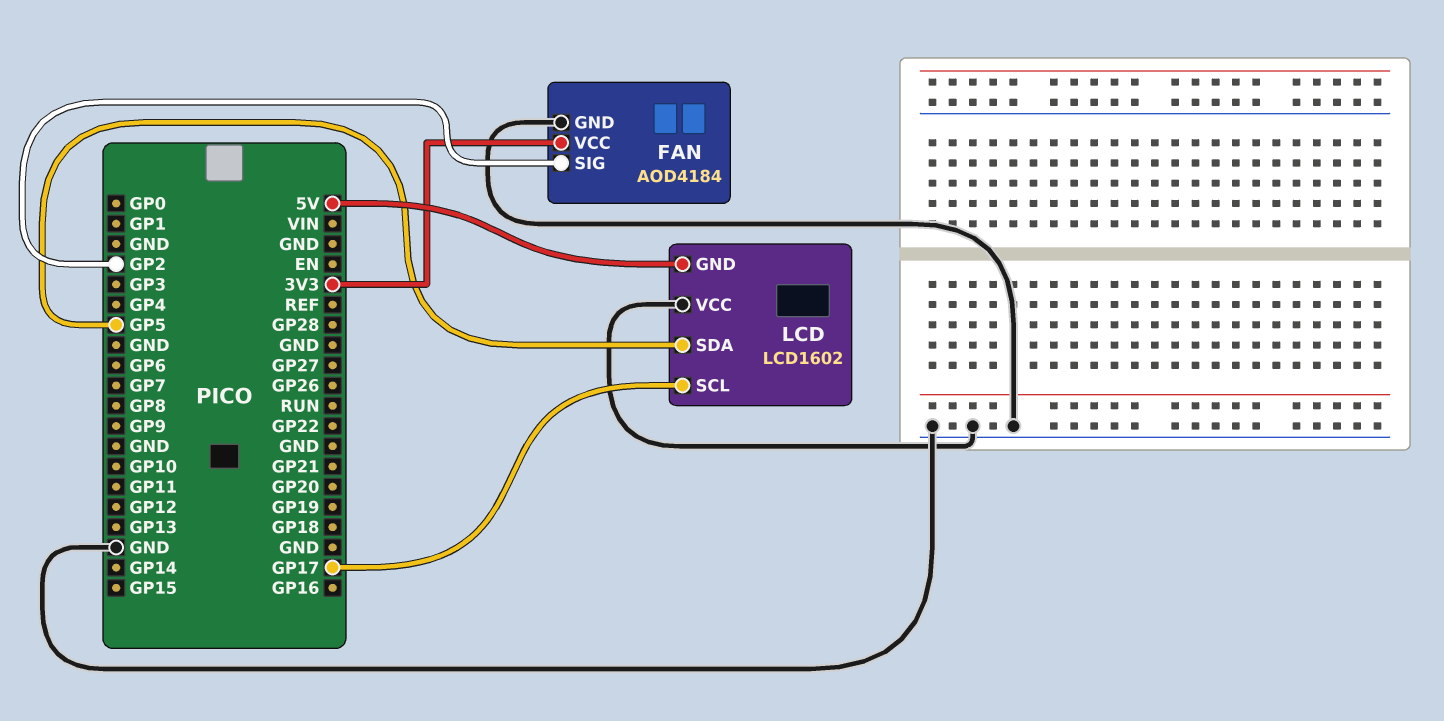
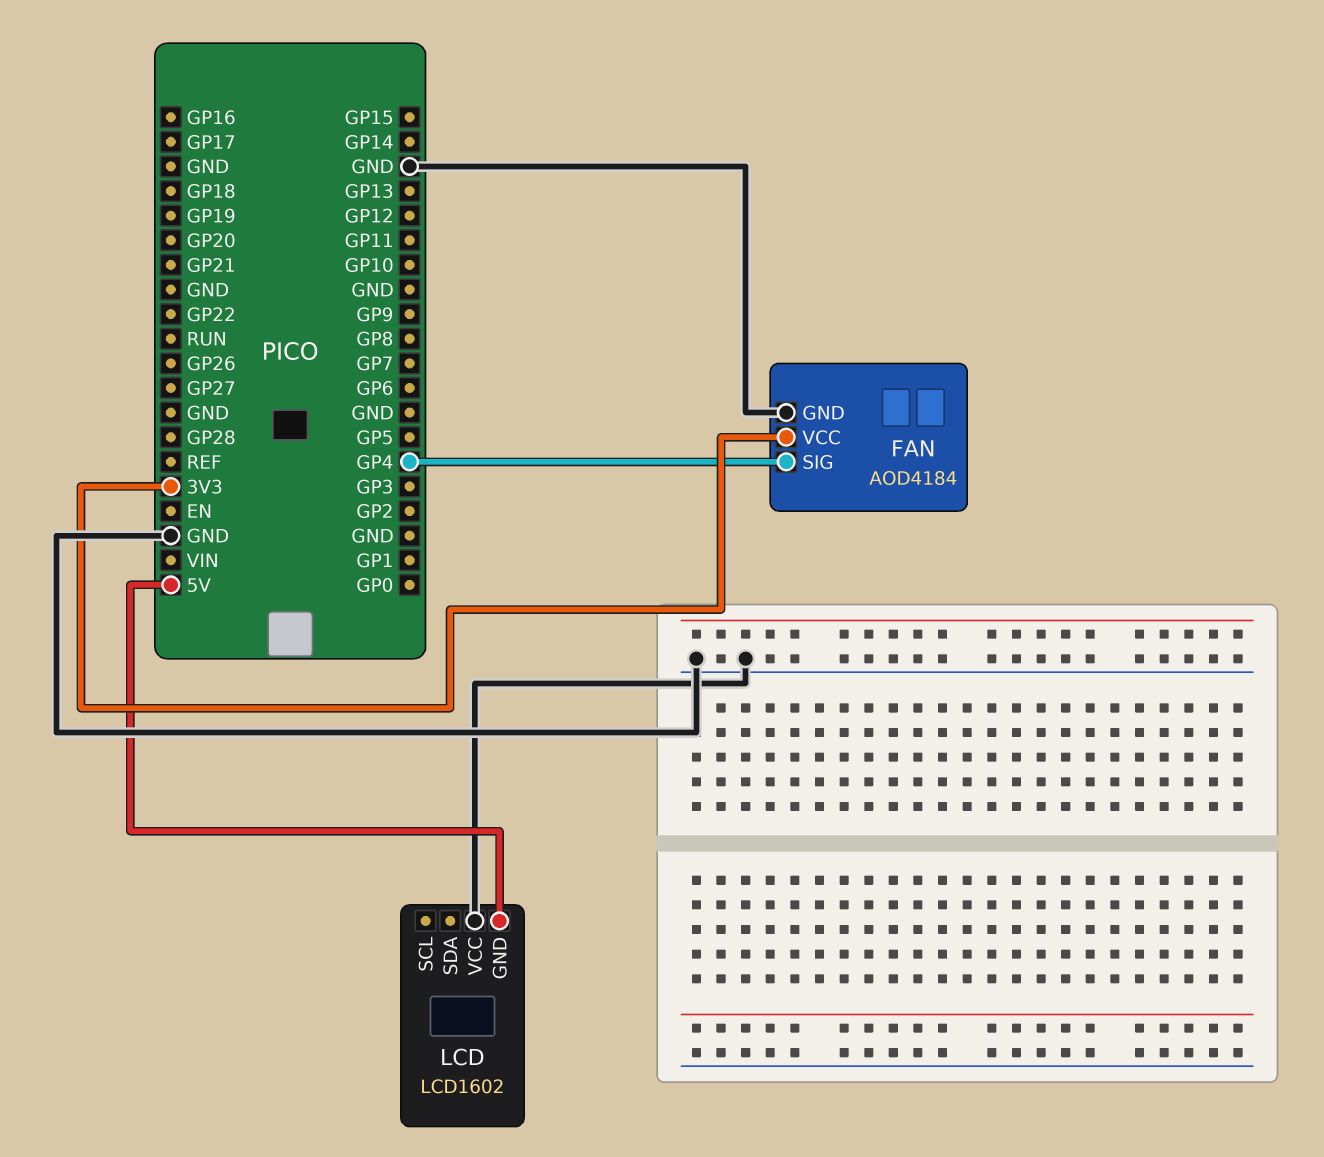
FAN pin SIG: GP2 -> GP4
LCD pin SCL: GP17 -> none
LCD pin SDA: GP5 -> none

